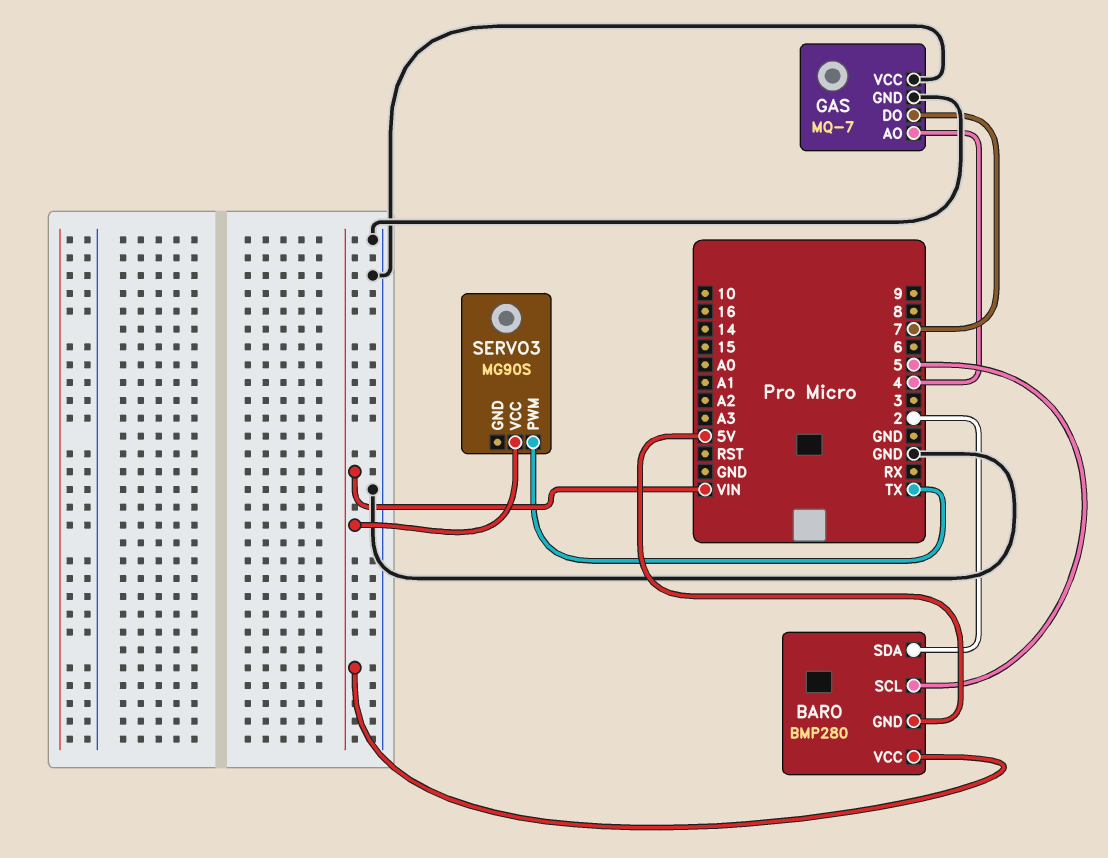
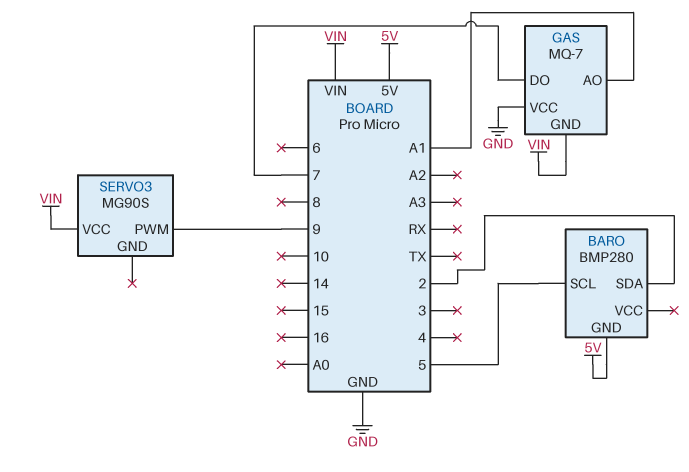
BARO pin VCC: VIN -> none
GAS pin AO: 4 -> A1
GAS pin GND: GND -> VIN
SERVO3 pin PWM: TX -> 9

